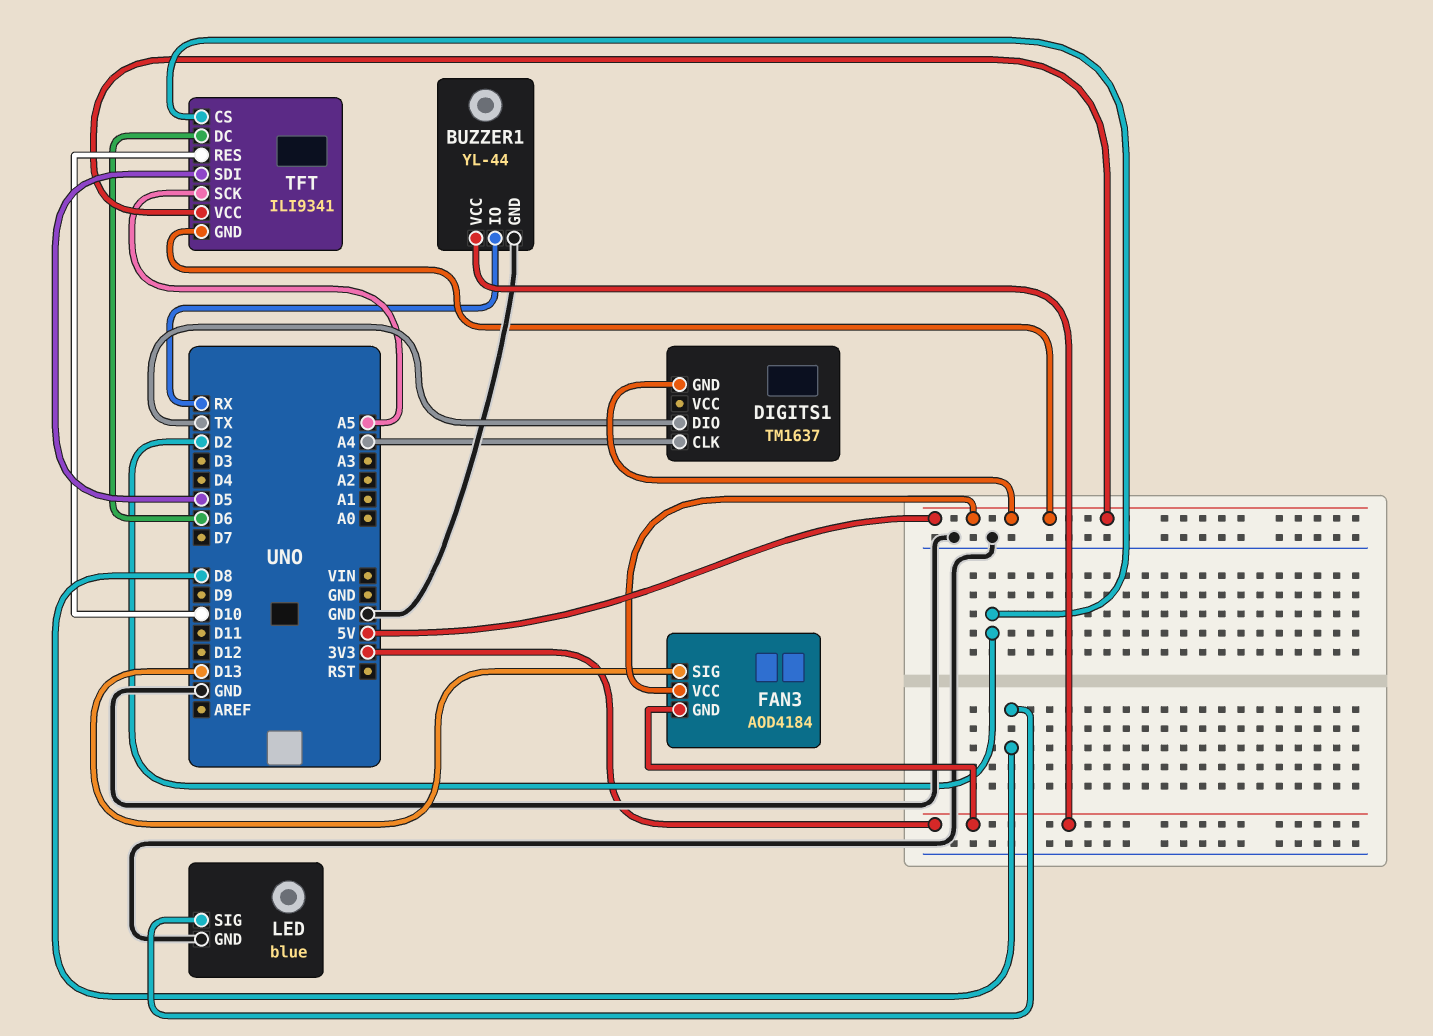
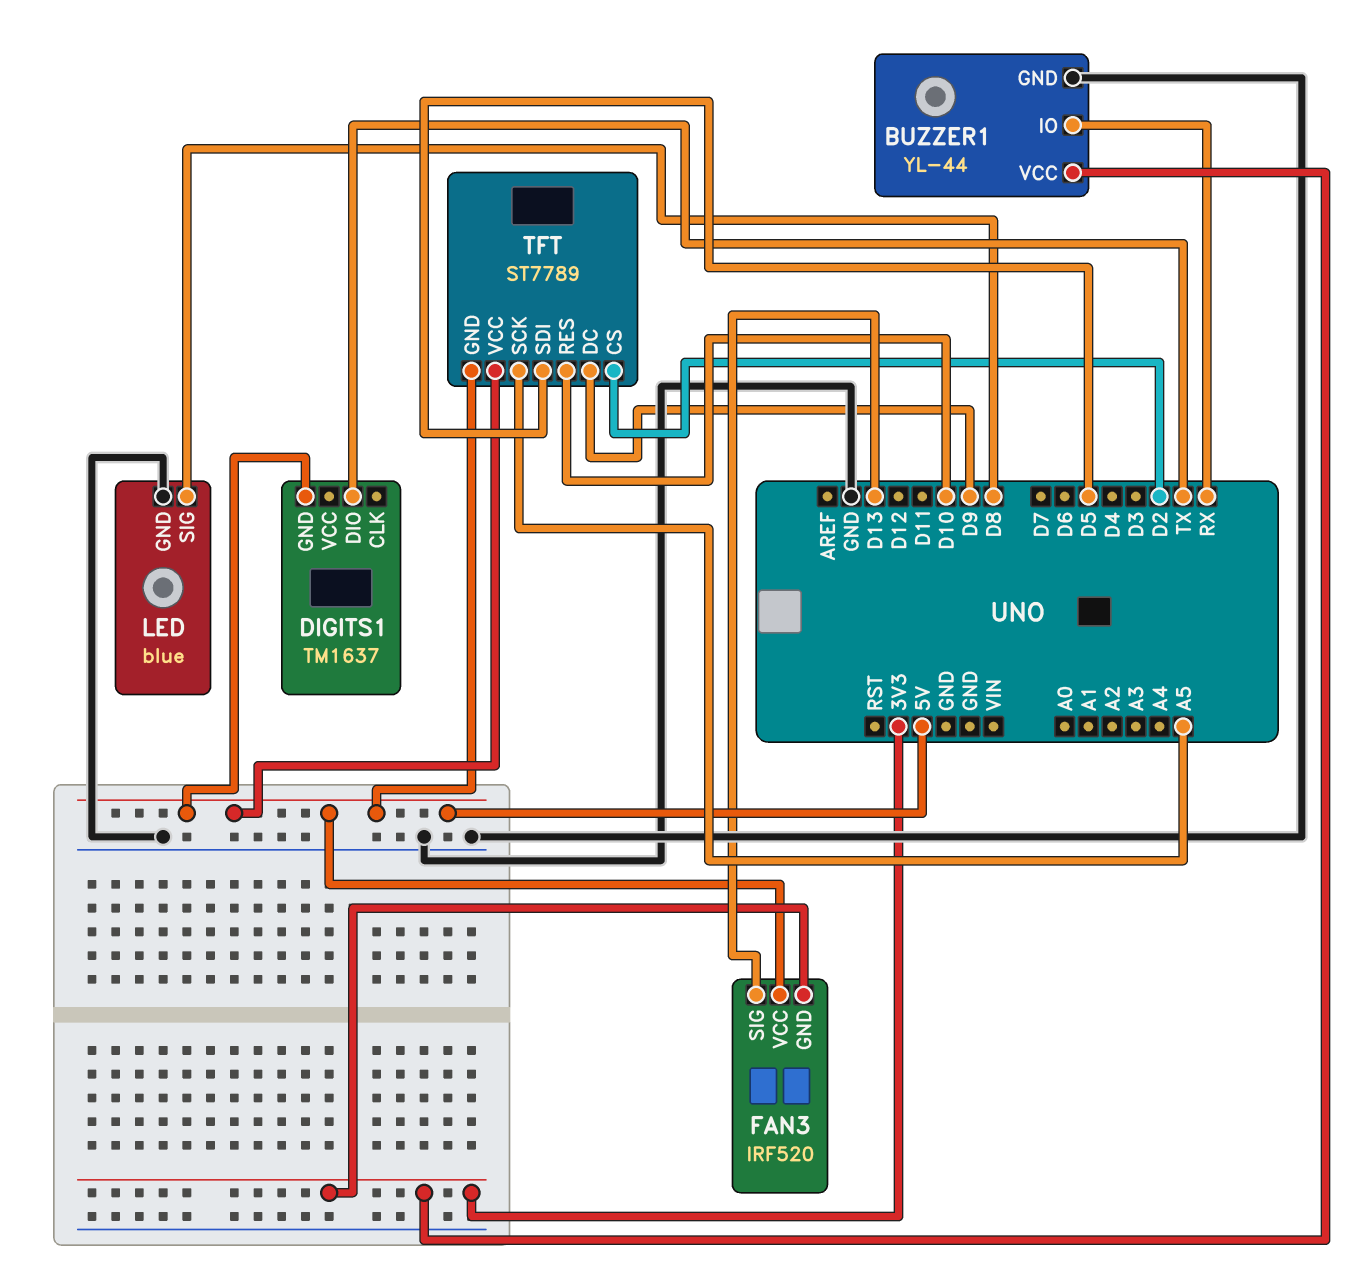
DIGITS1 pin CLK: A4 -> none
FAN3: AOD4184 -> IRF520
TFT: ILI9341 -> ST7789
TFT pin DC: D6 -> D9

